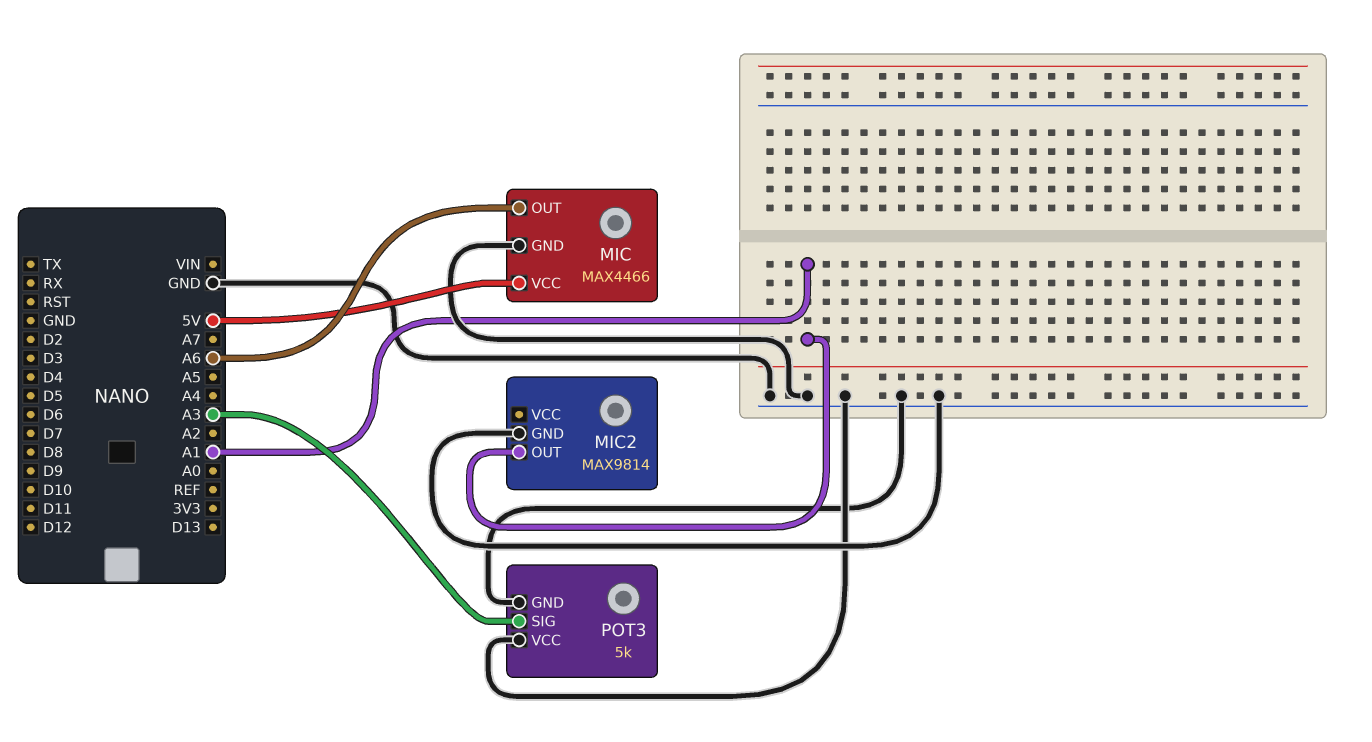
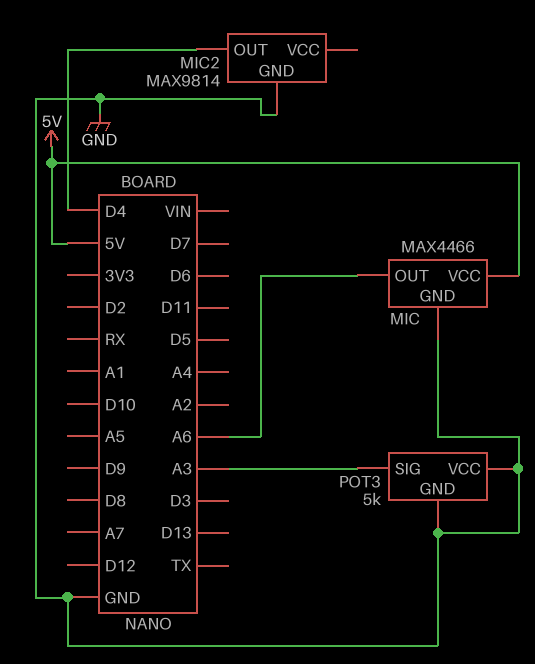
MIC2 pin OUT: A1 -> D4

